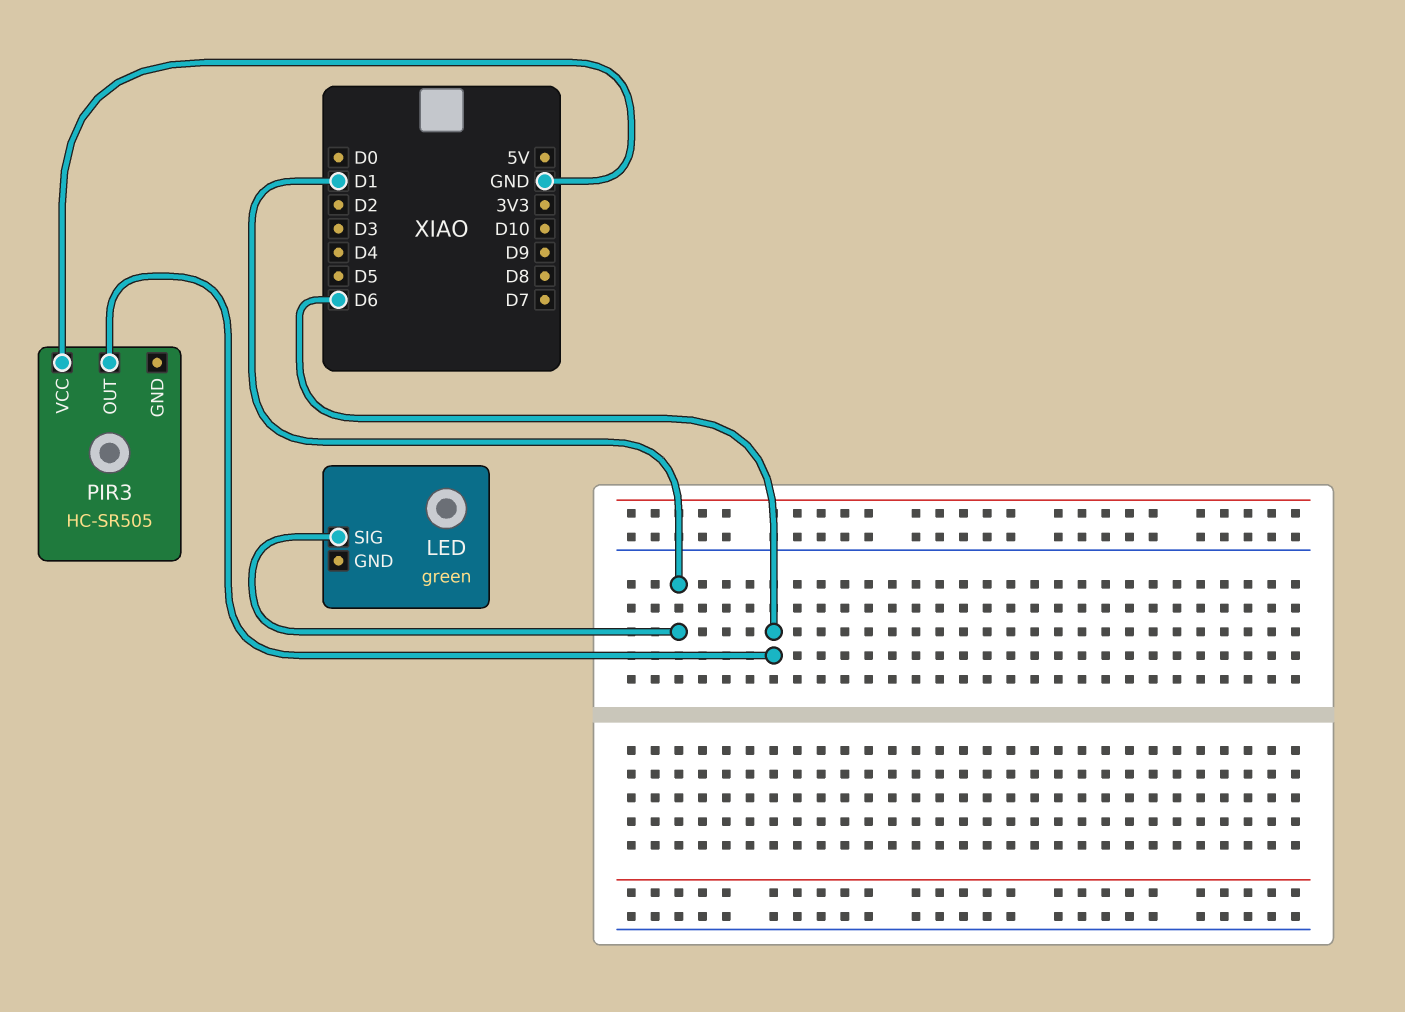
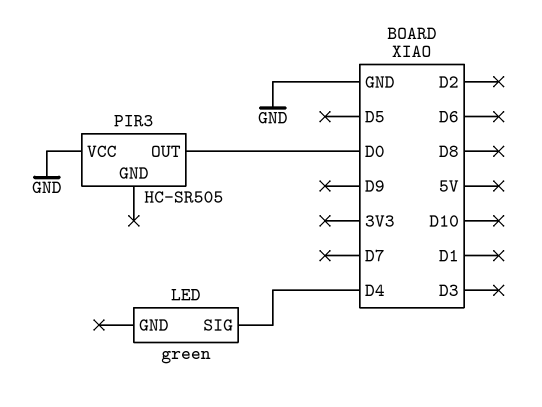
LED pin SIG: D1 -> D4
PIR3 pin OUT: D6 -> D0

